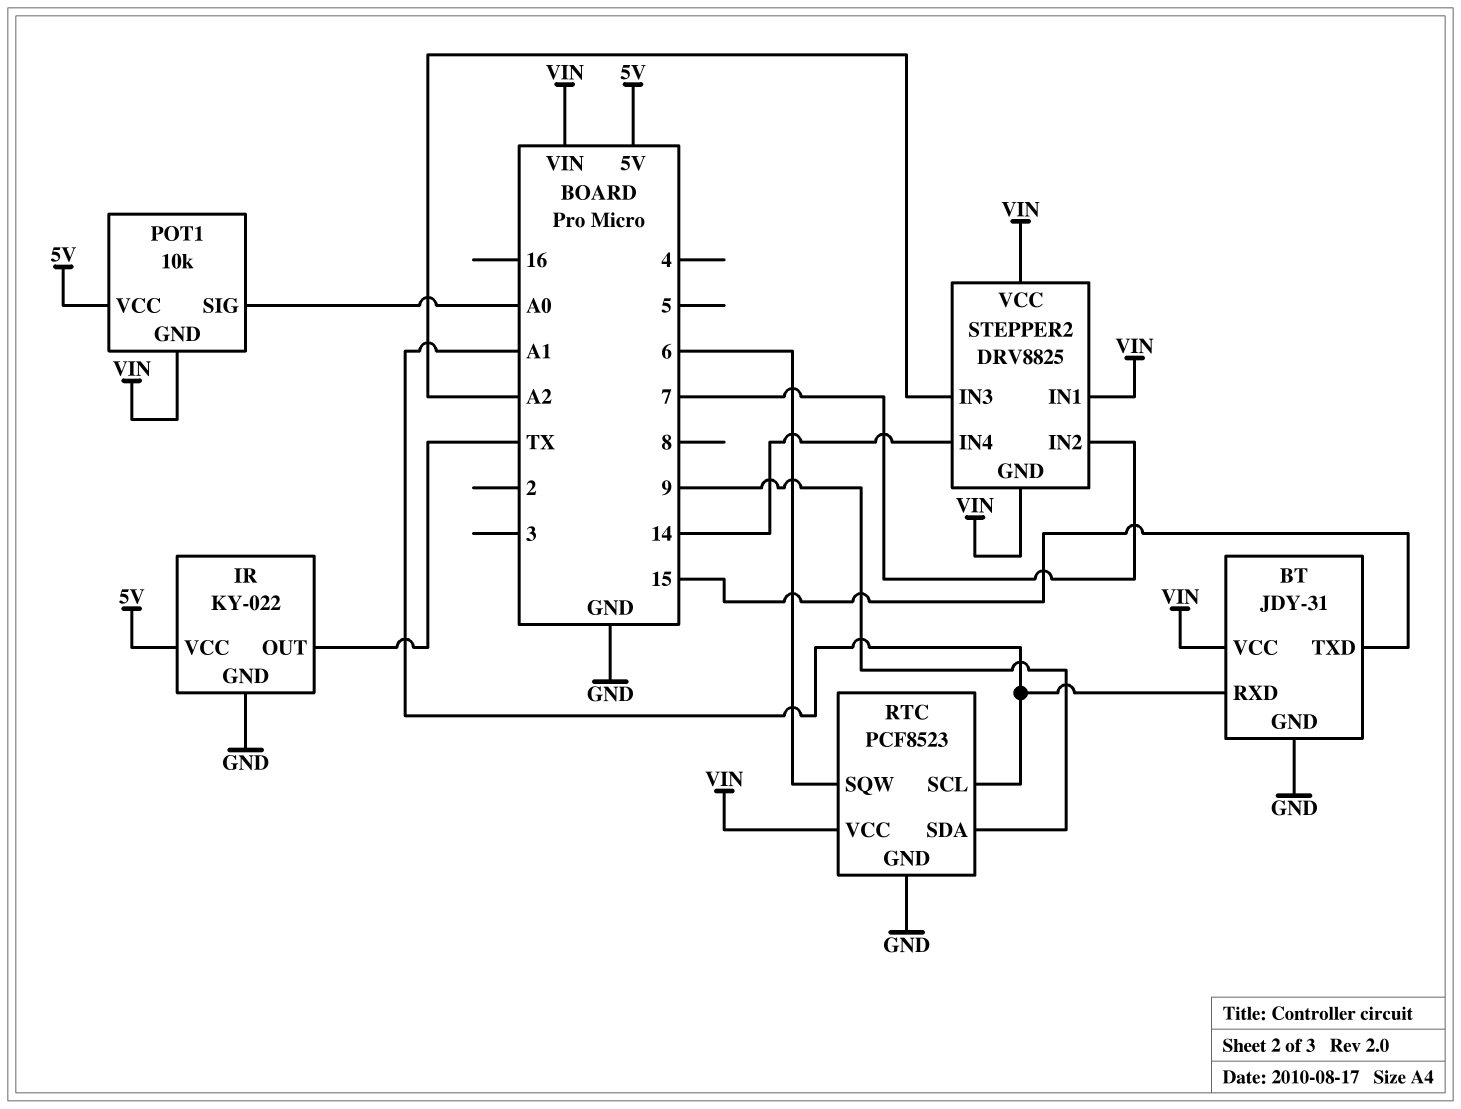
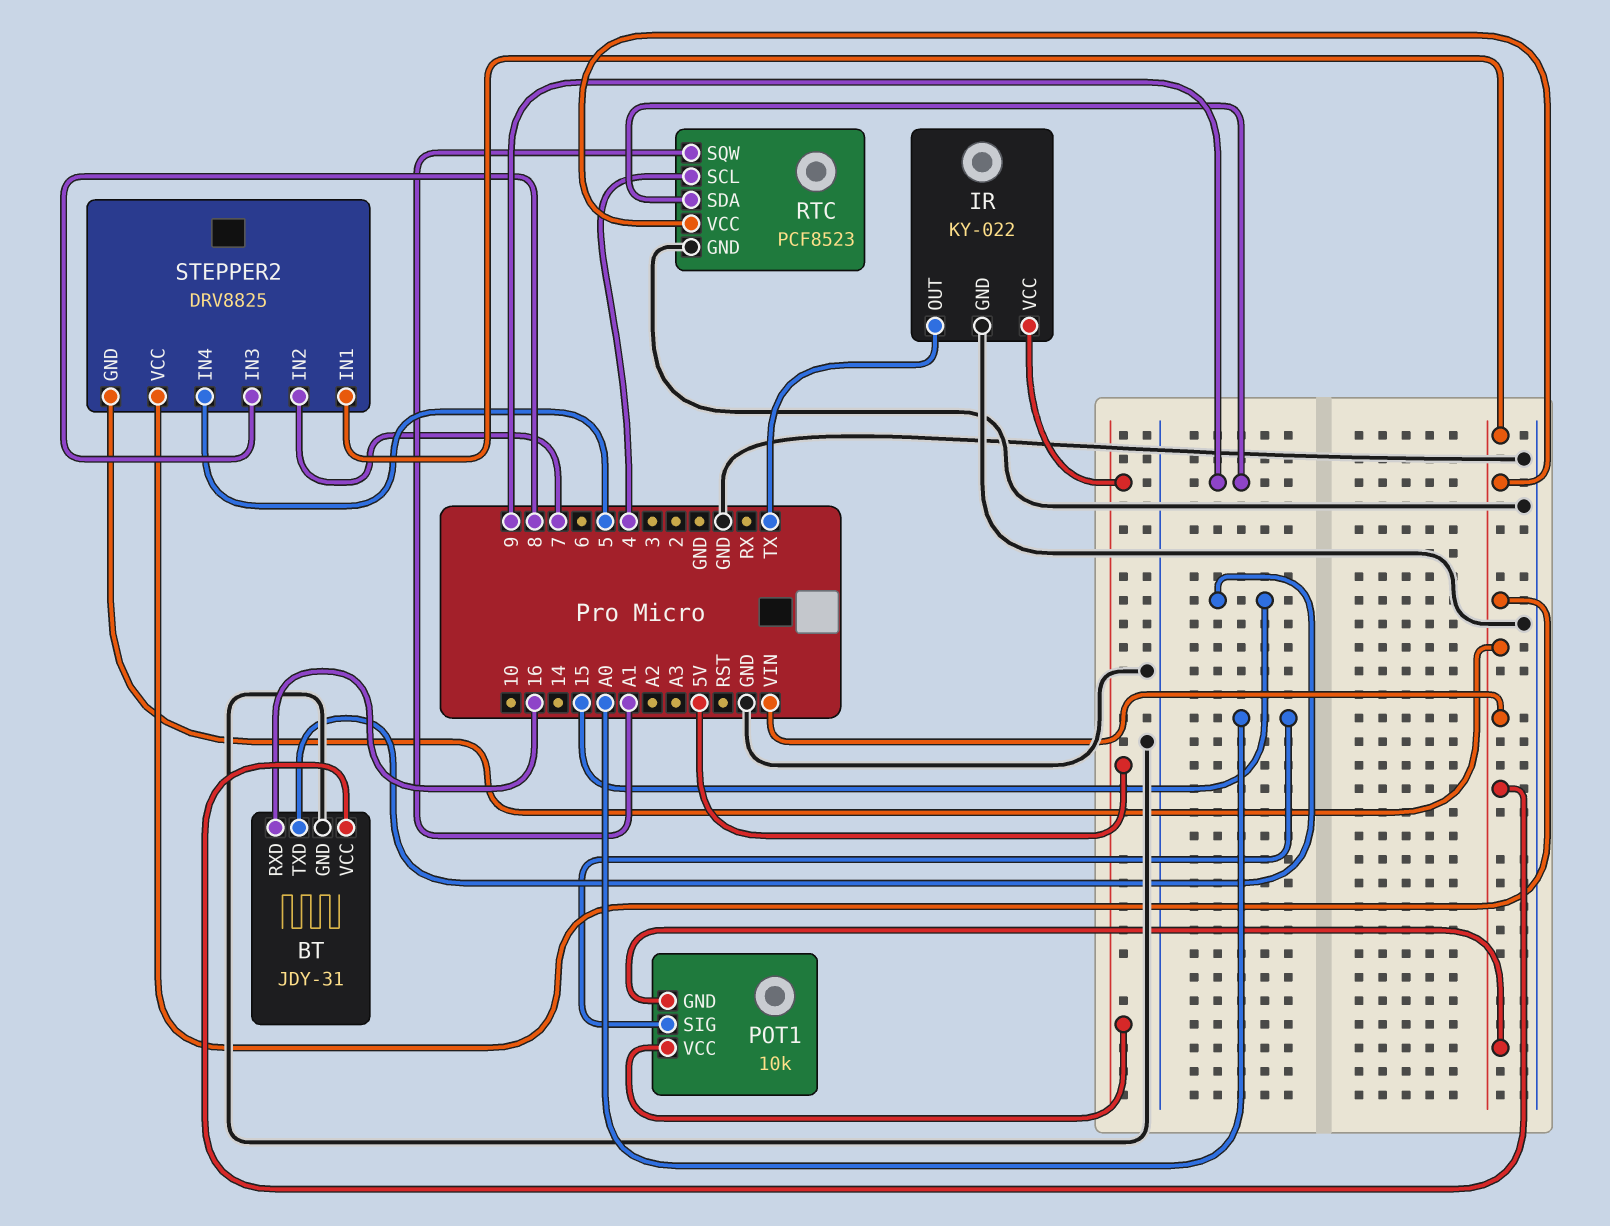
BT pin RXD: A1 -> 16
RTC pin SCL: A1 -> 4
RTC pin SQW: 6 -> A1
STEPPER2 pin IN3: A2 -> 8
STEPPER2 pin IN4: 14 -> 5

